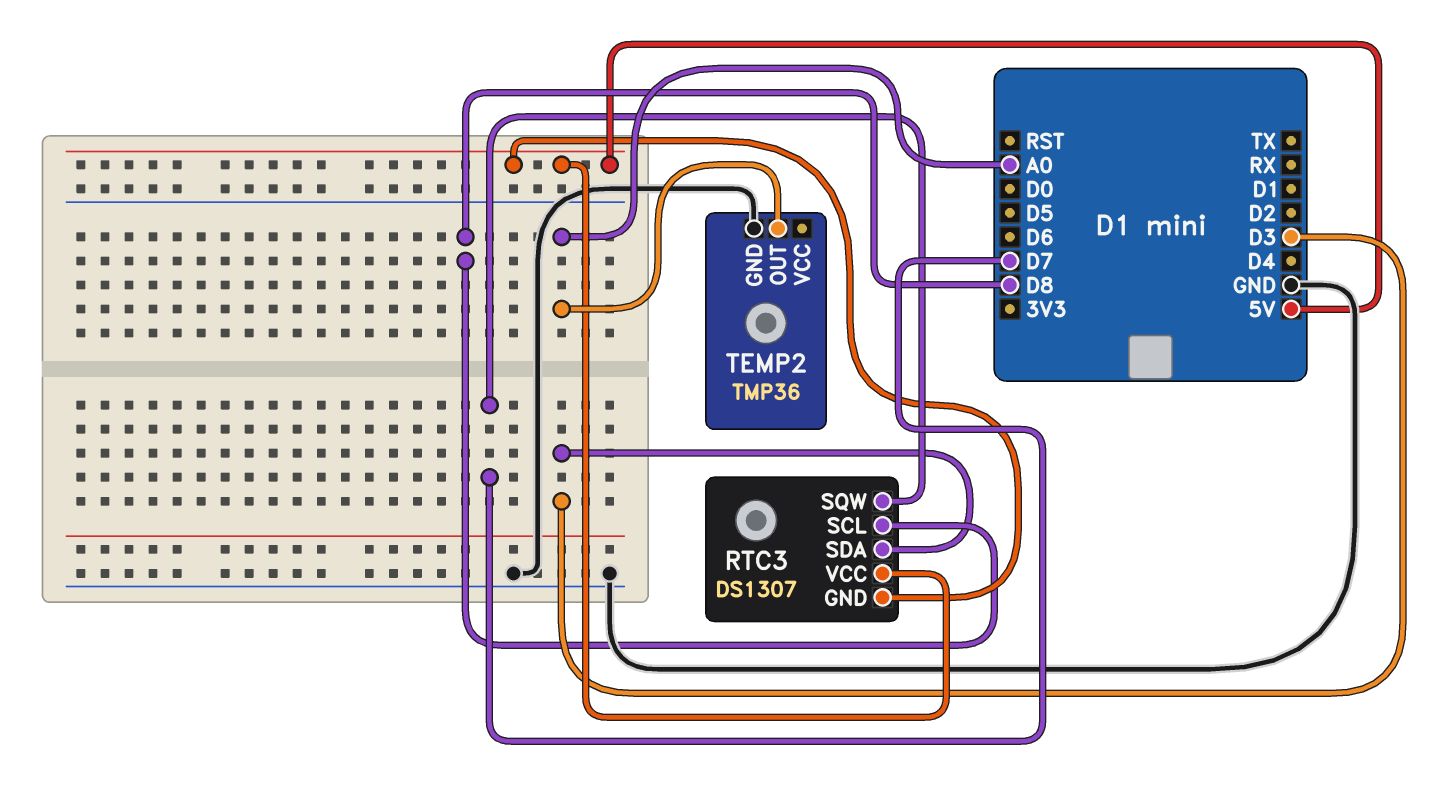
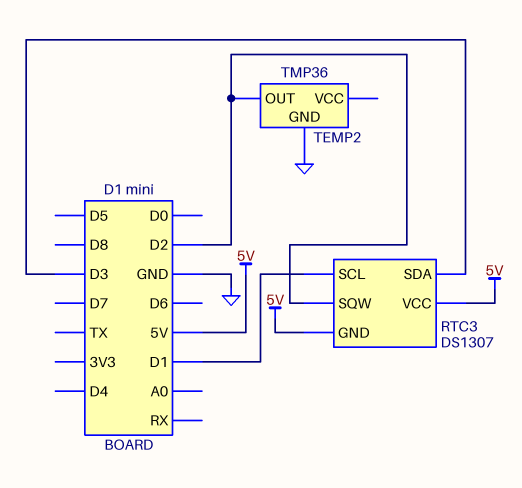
RTC3 pin SCL: D8 -> D1
RTC3 pin SQW: D7 -> D2
TEMP2 pin OUT: A0 -> D2

